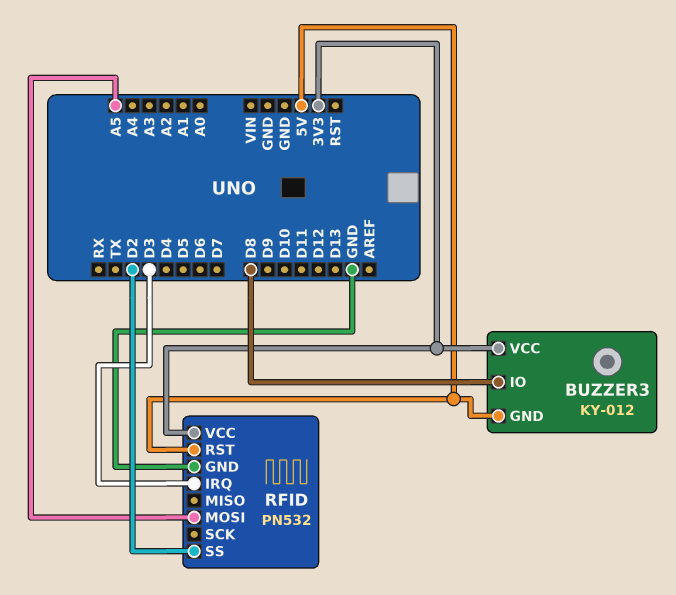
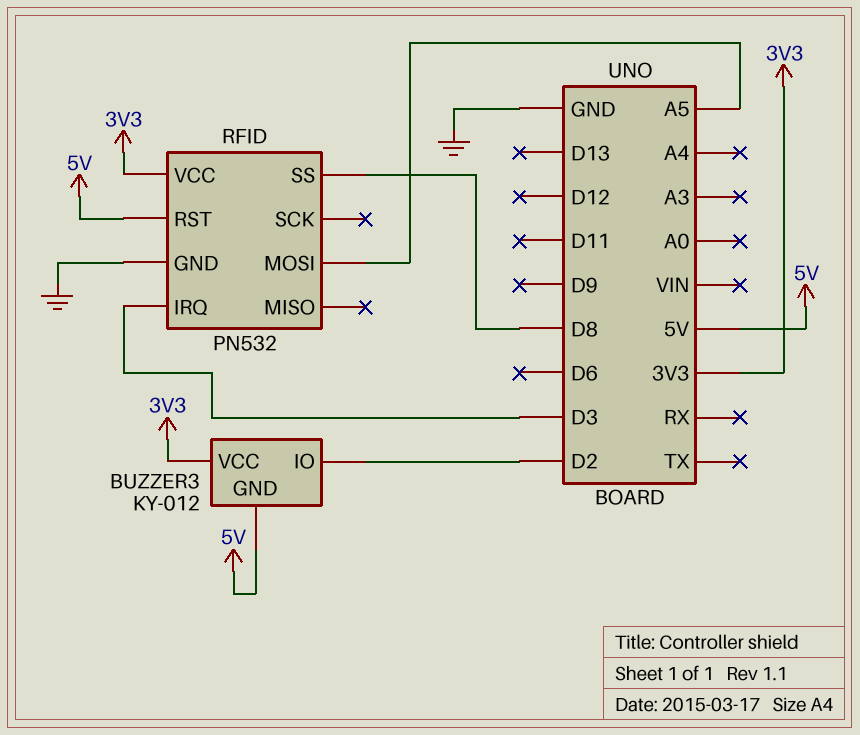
BUZZER3 pin IO: D8 -> D2
RFID pin SS: D2 -> D8

